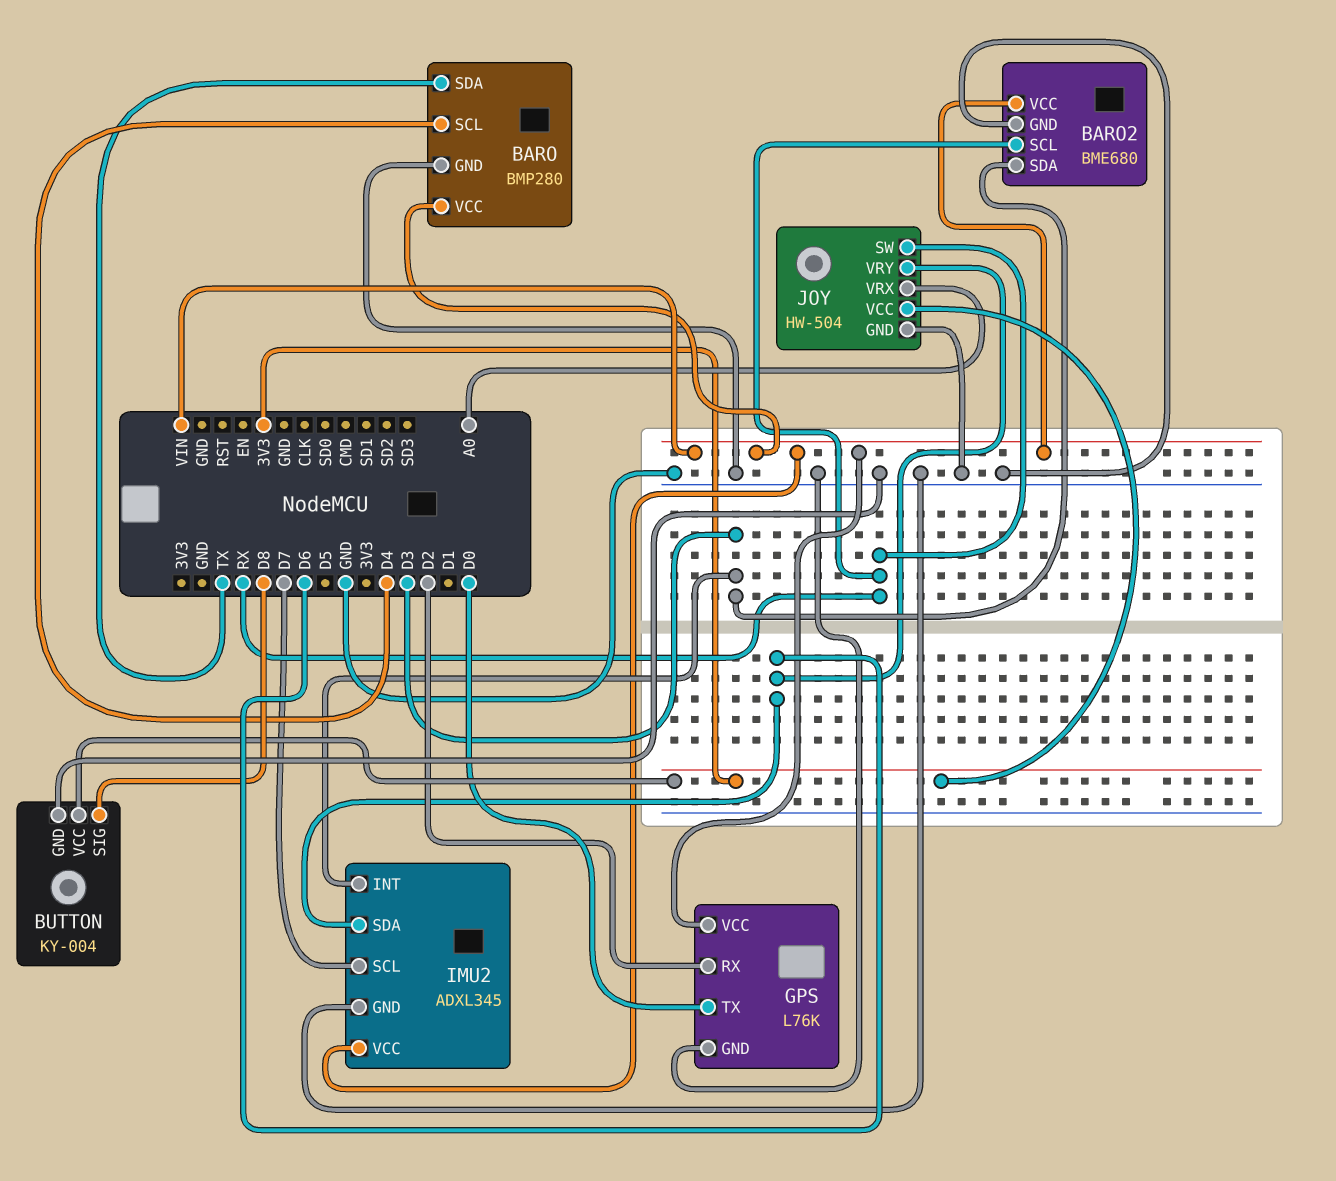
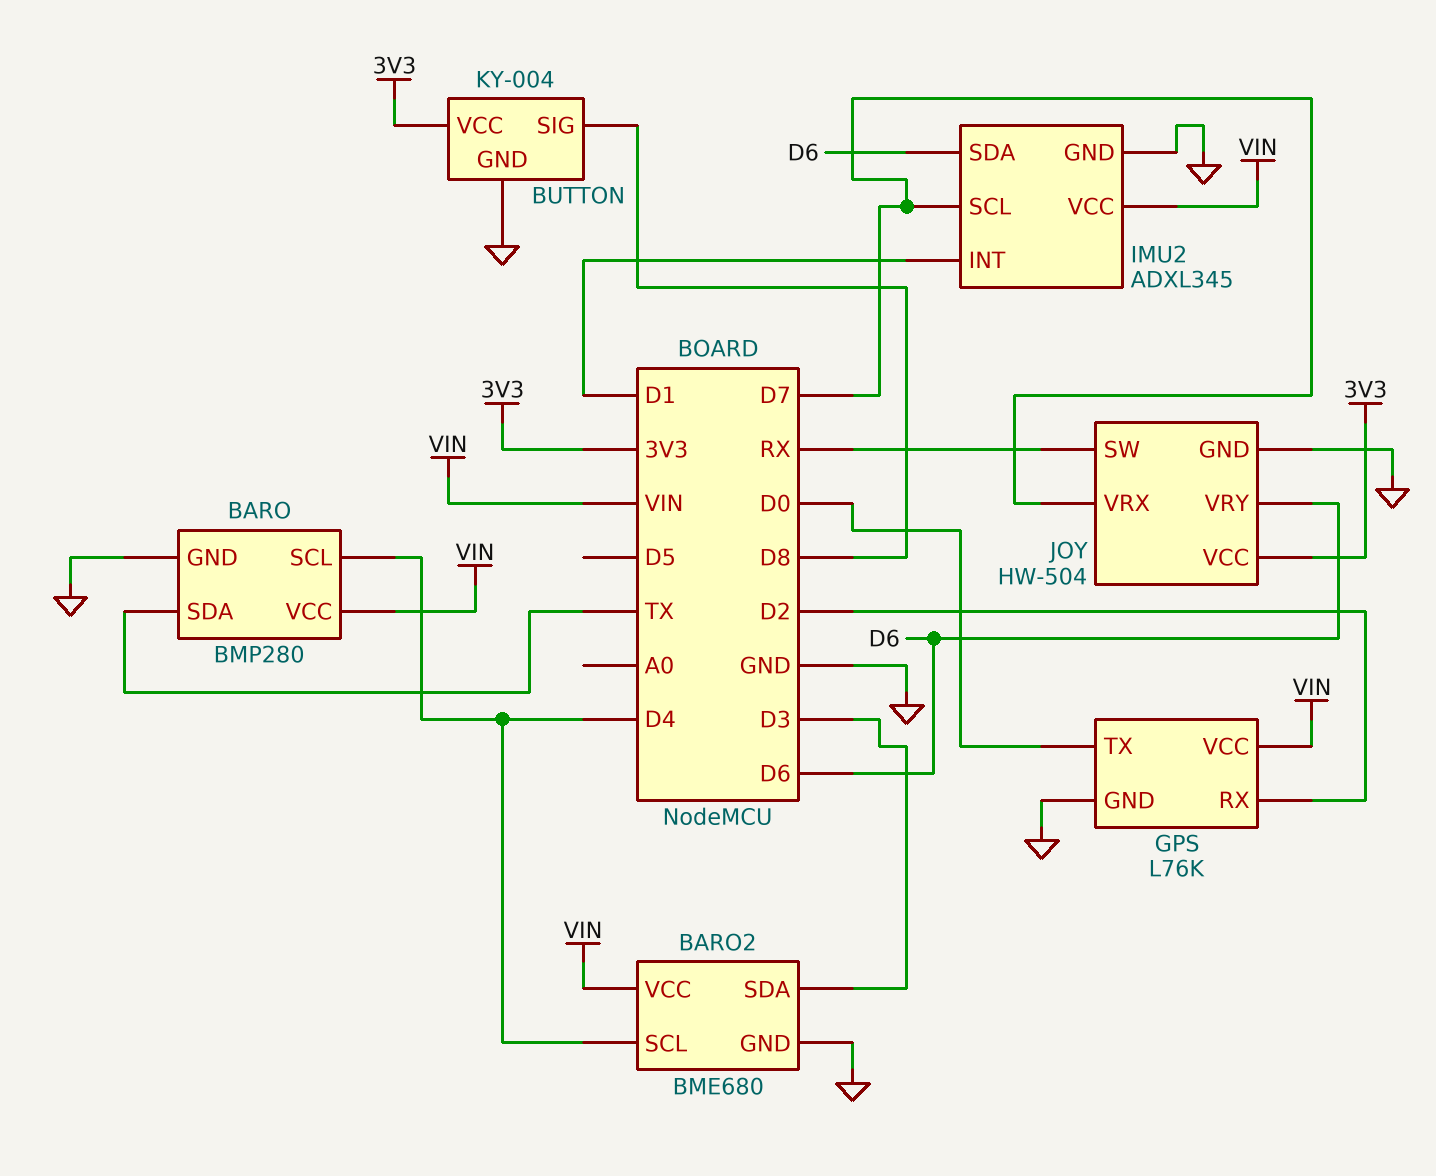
BARO2 pin SCL: RX -> D4
IMU2 pin INT: D3 -> D1
JOY pin VRX: A0 -> D7

